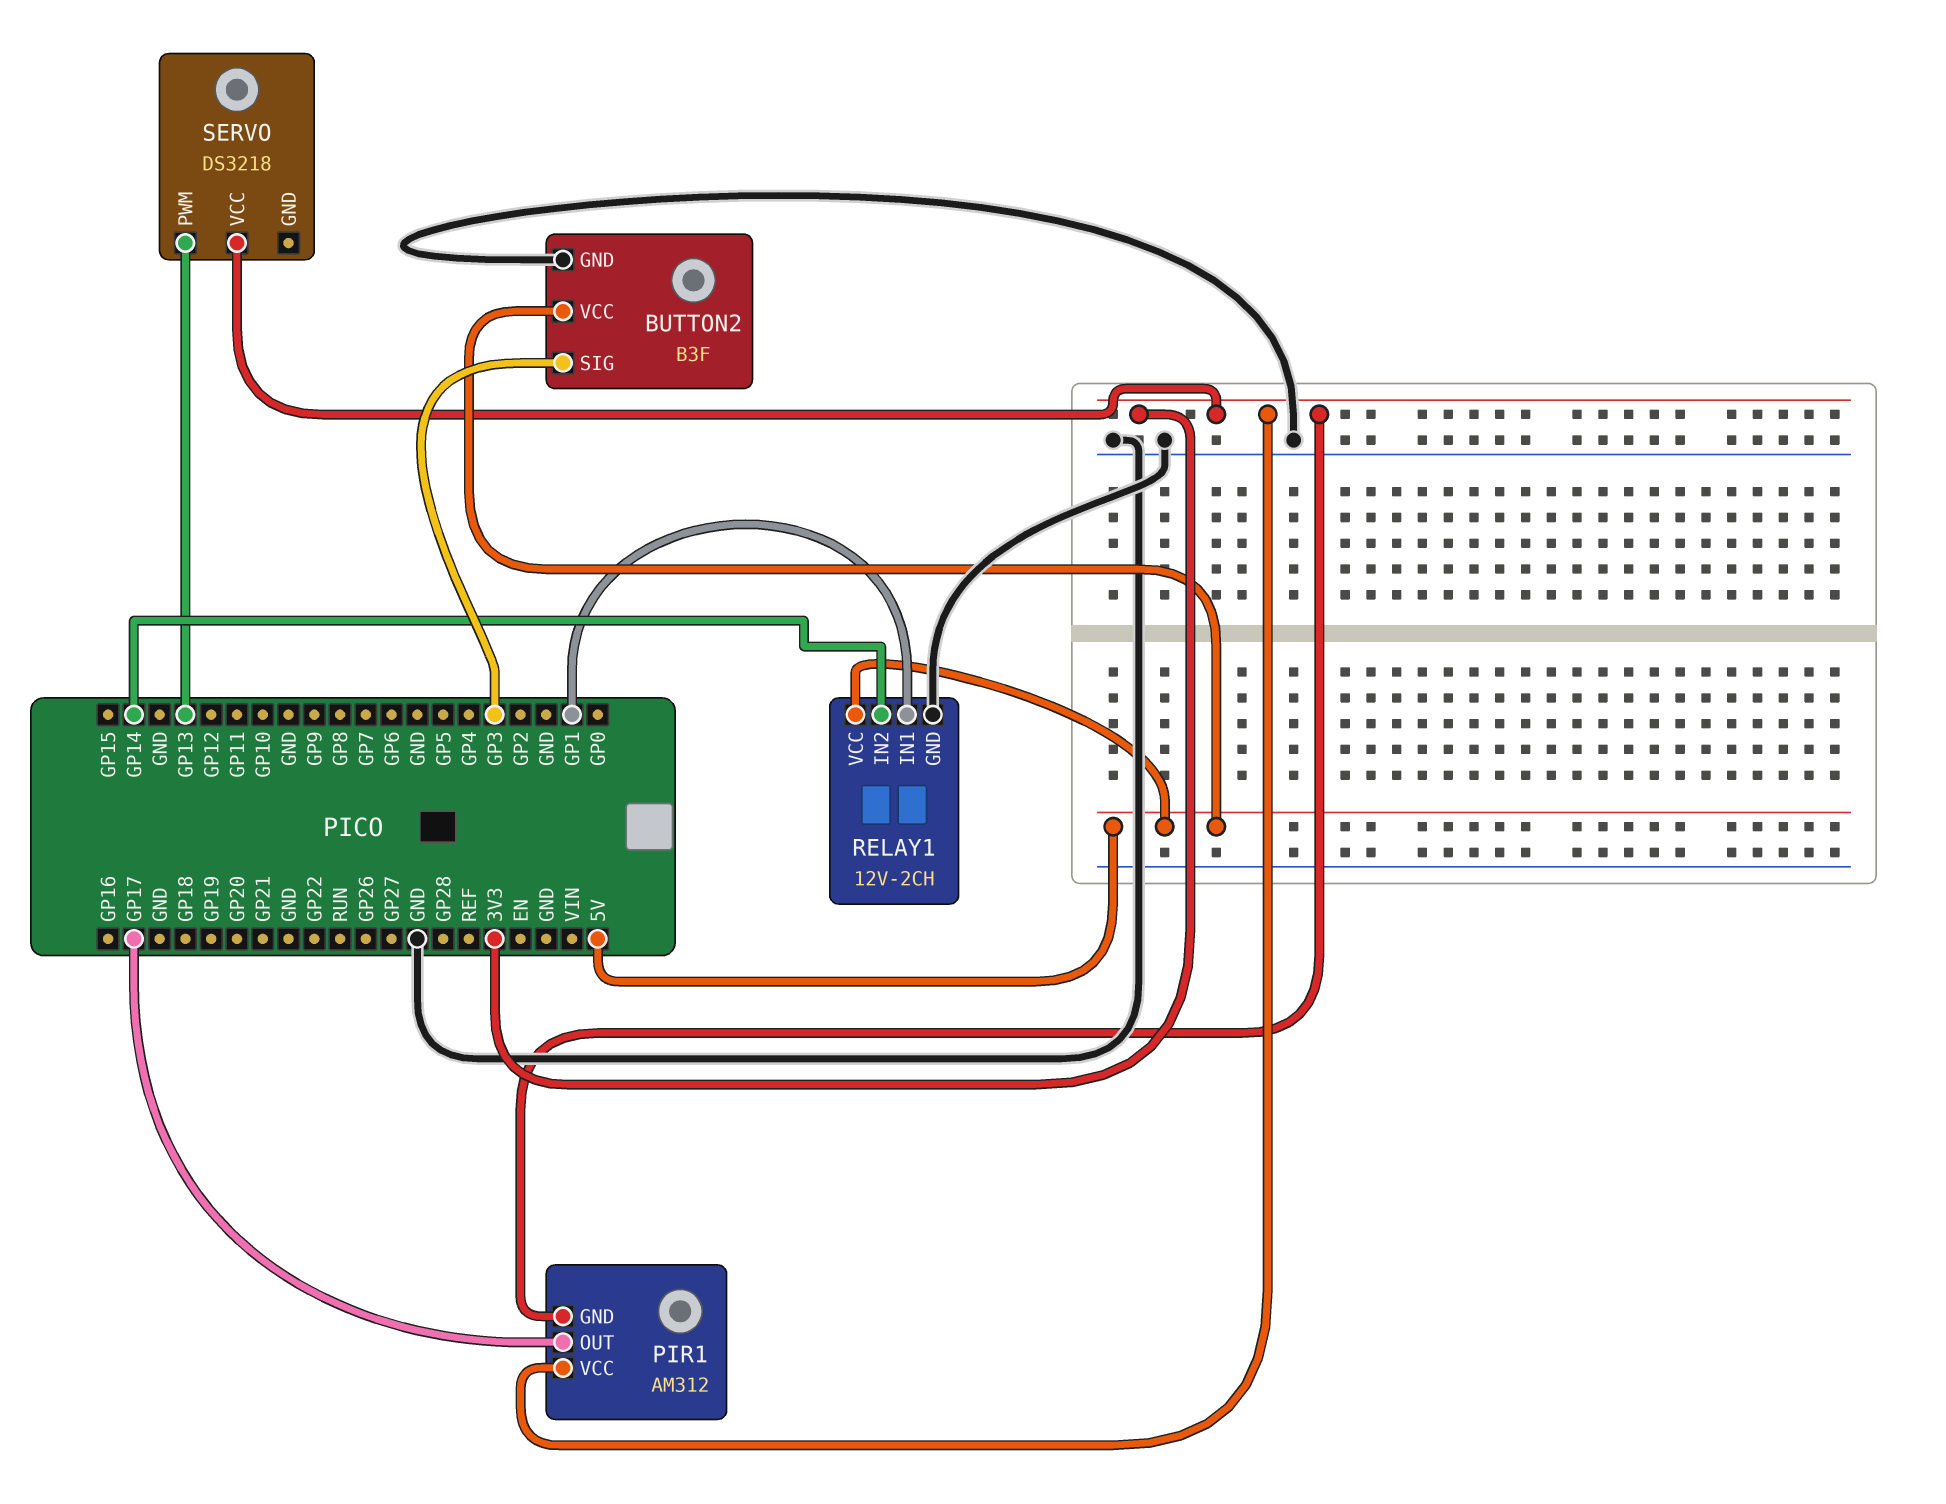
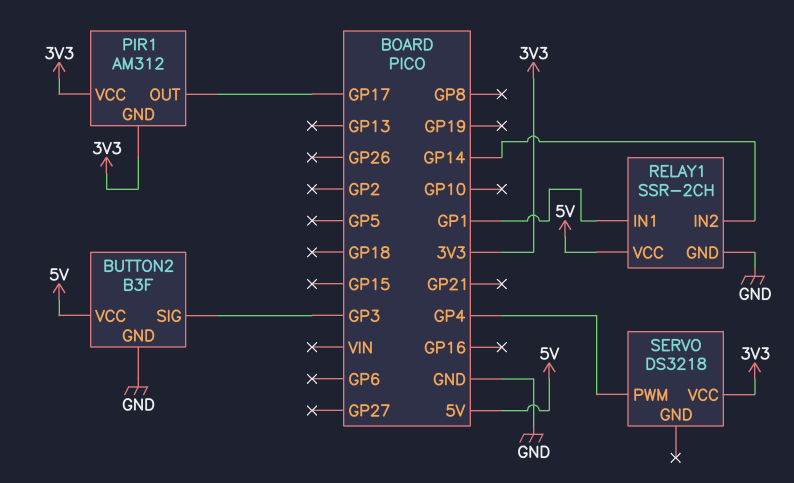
RELAY1: 12V-2CH -> SSR-2CH
SERVO pin PWM: GP13 -> GP4

